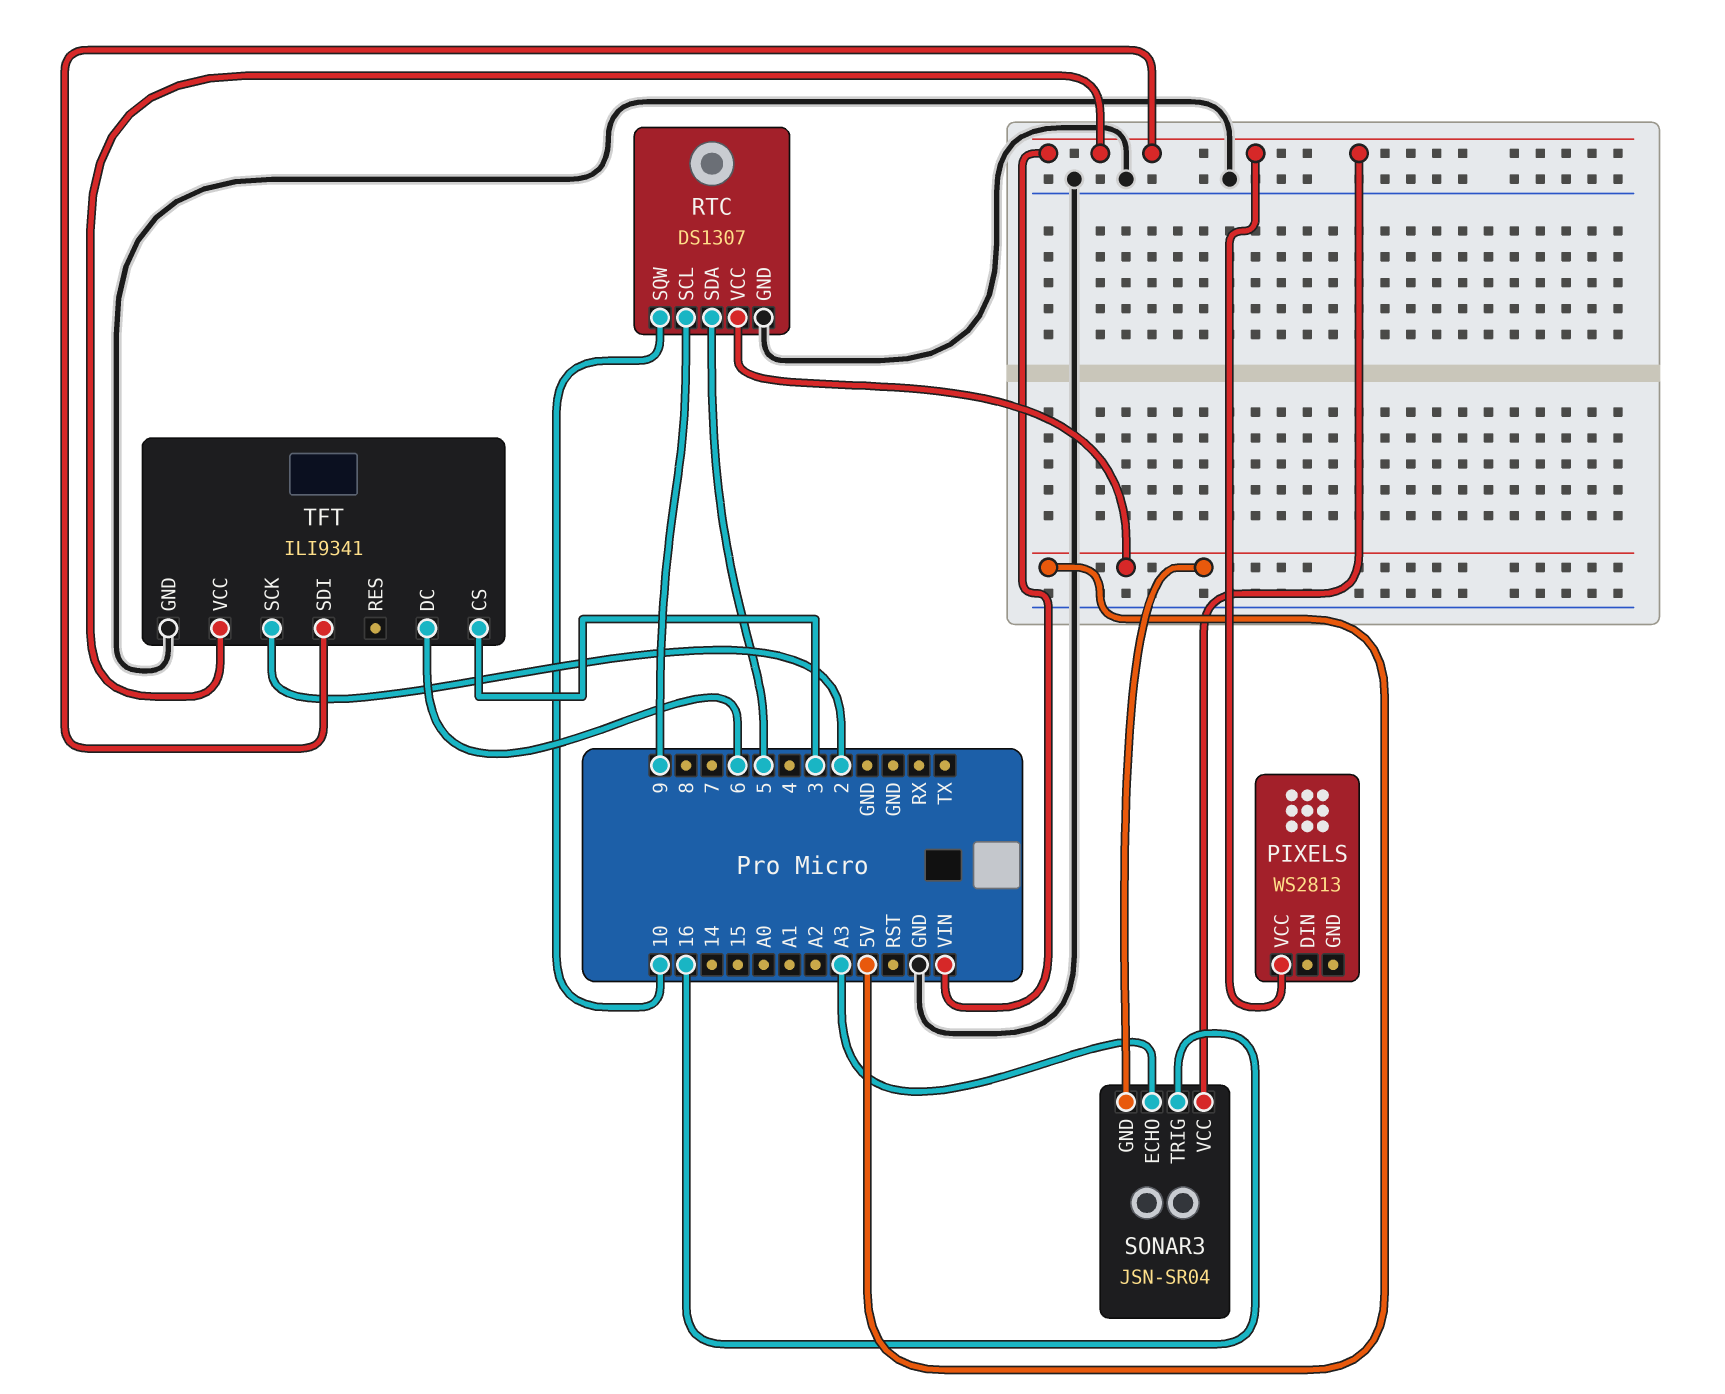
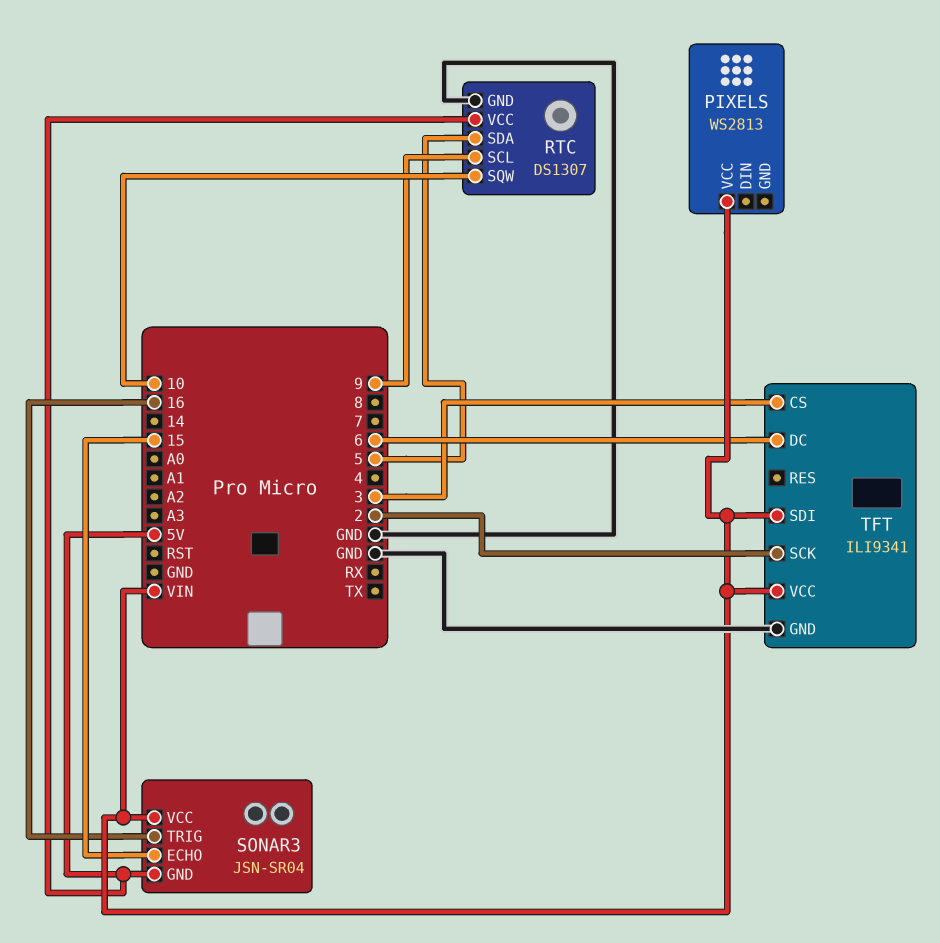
SONAR3 pin ECHO: A3 -> 15

